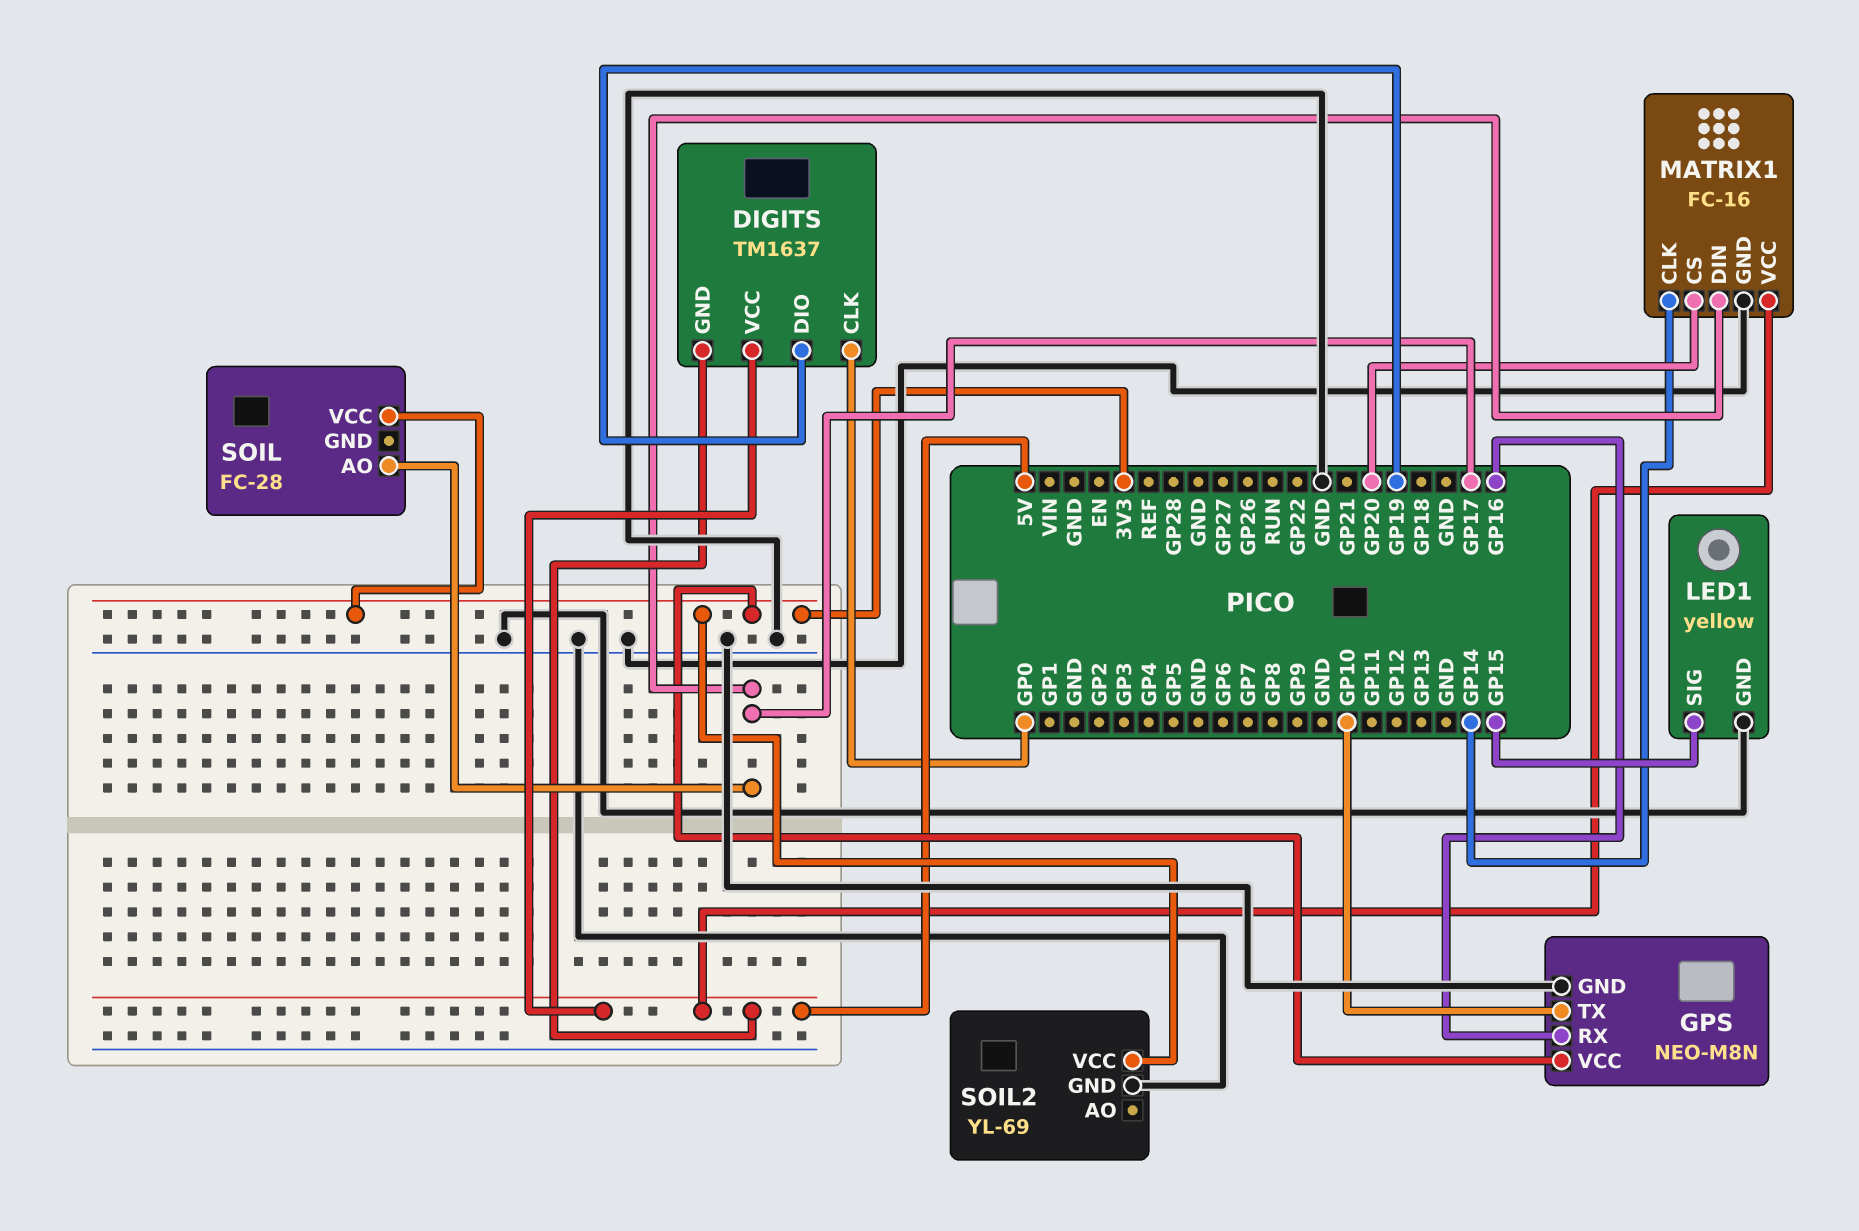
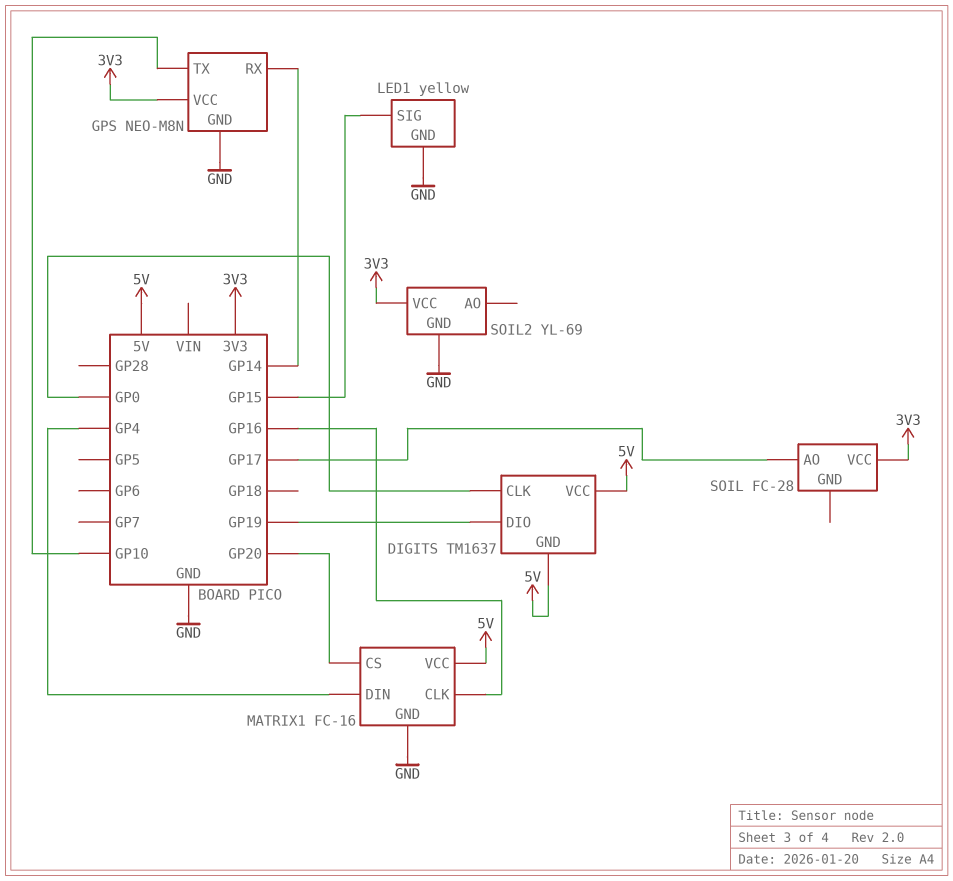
GPS pin RX: GP16 -> GP14
MATRIX1 pin CLK: GP14 -> GP16
MATRIX1 pin DIN: GP17 -> GP4

